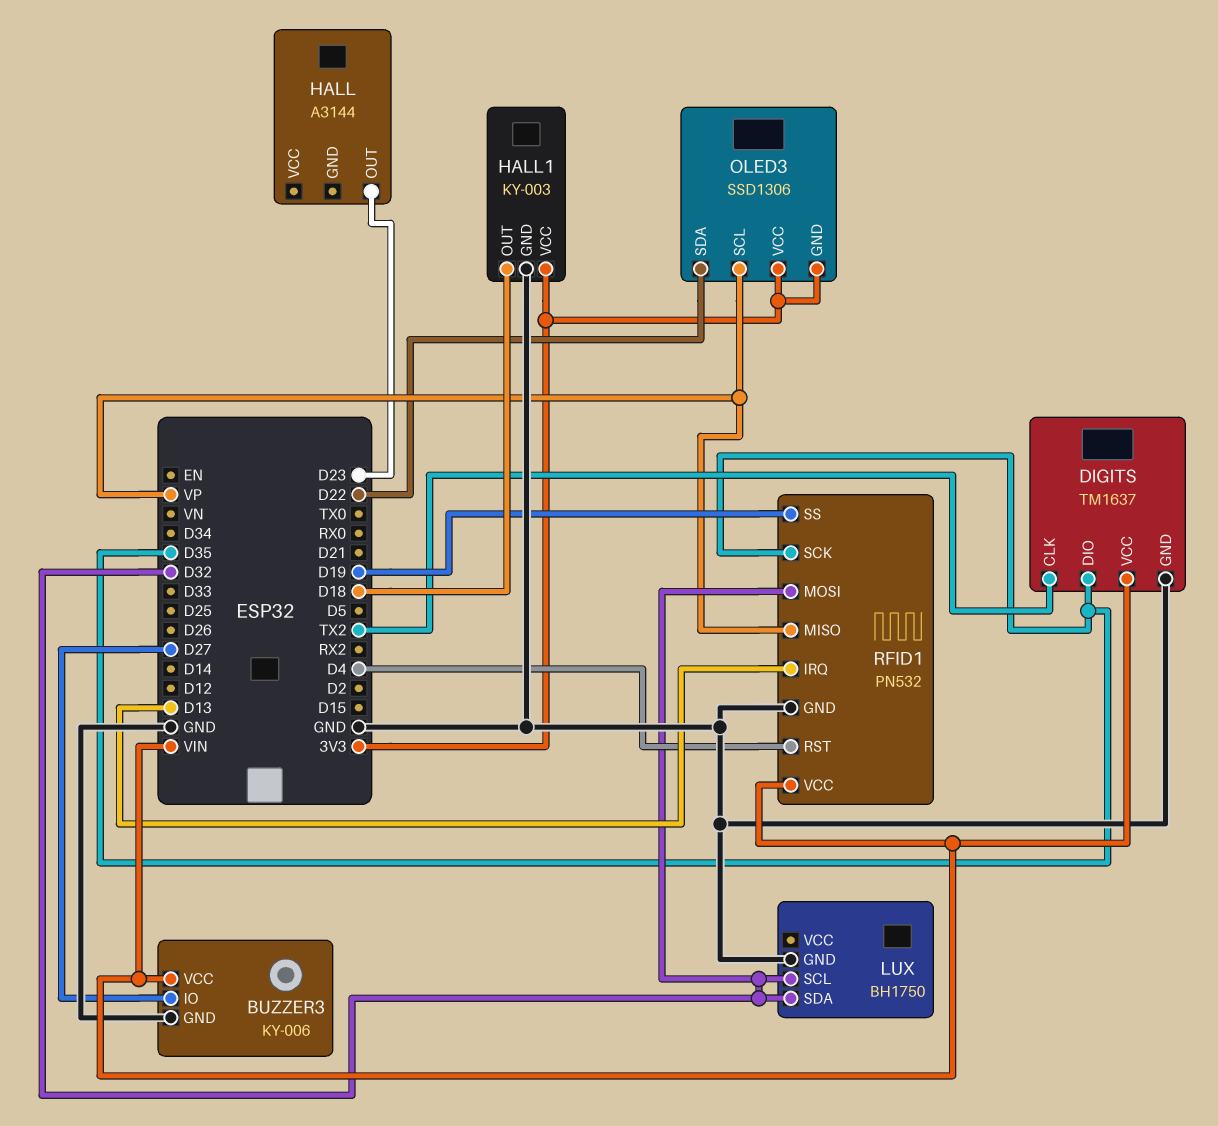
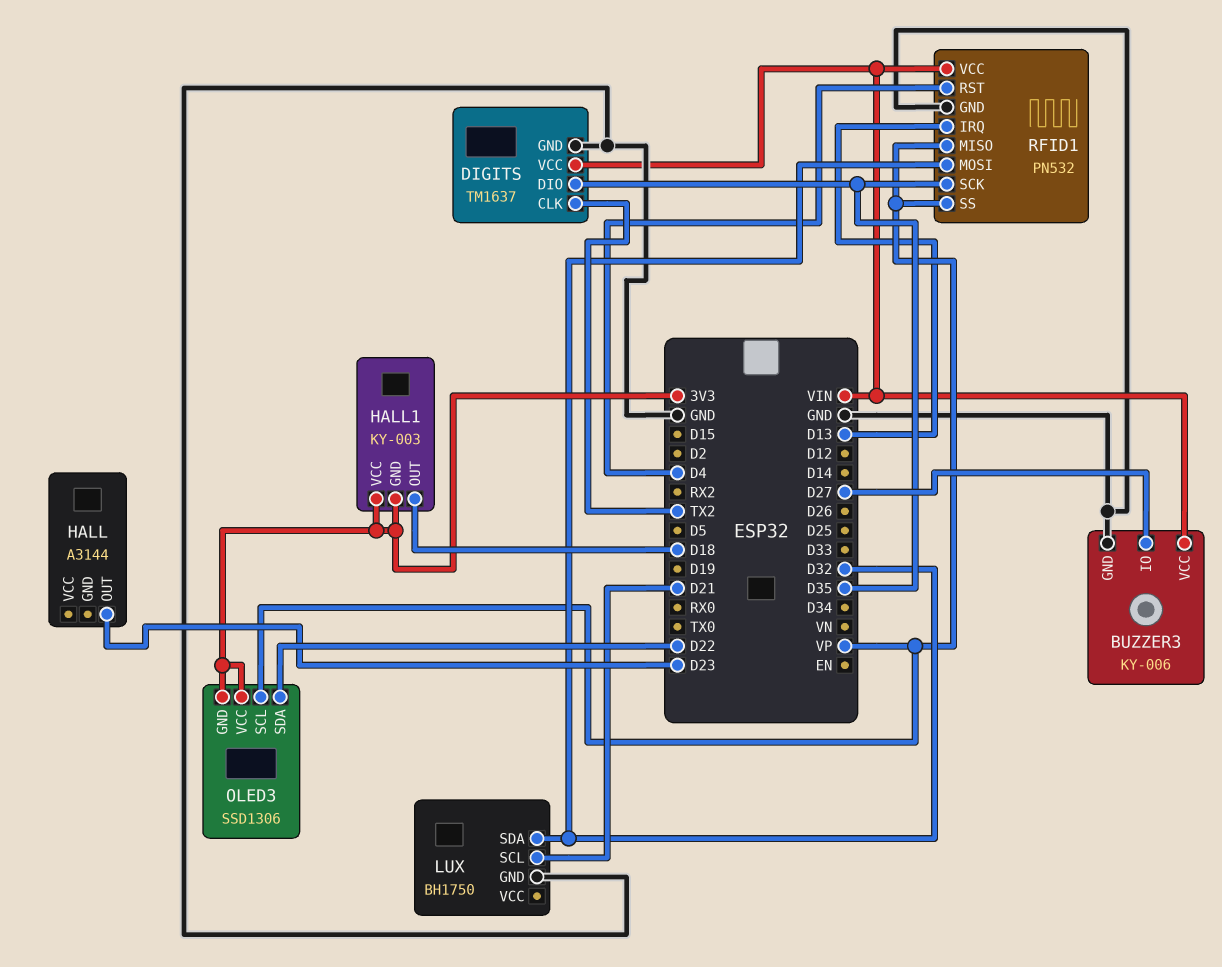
HALL1 pin GND: GND -> 3V3
LUX pin SCL: D32 -> D21
RFID1 pin SS: D19 -> VP

